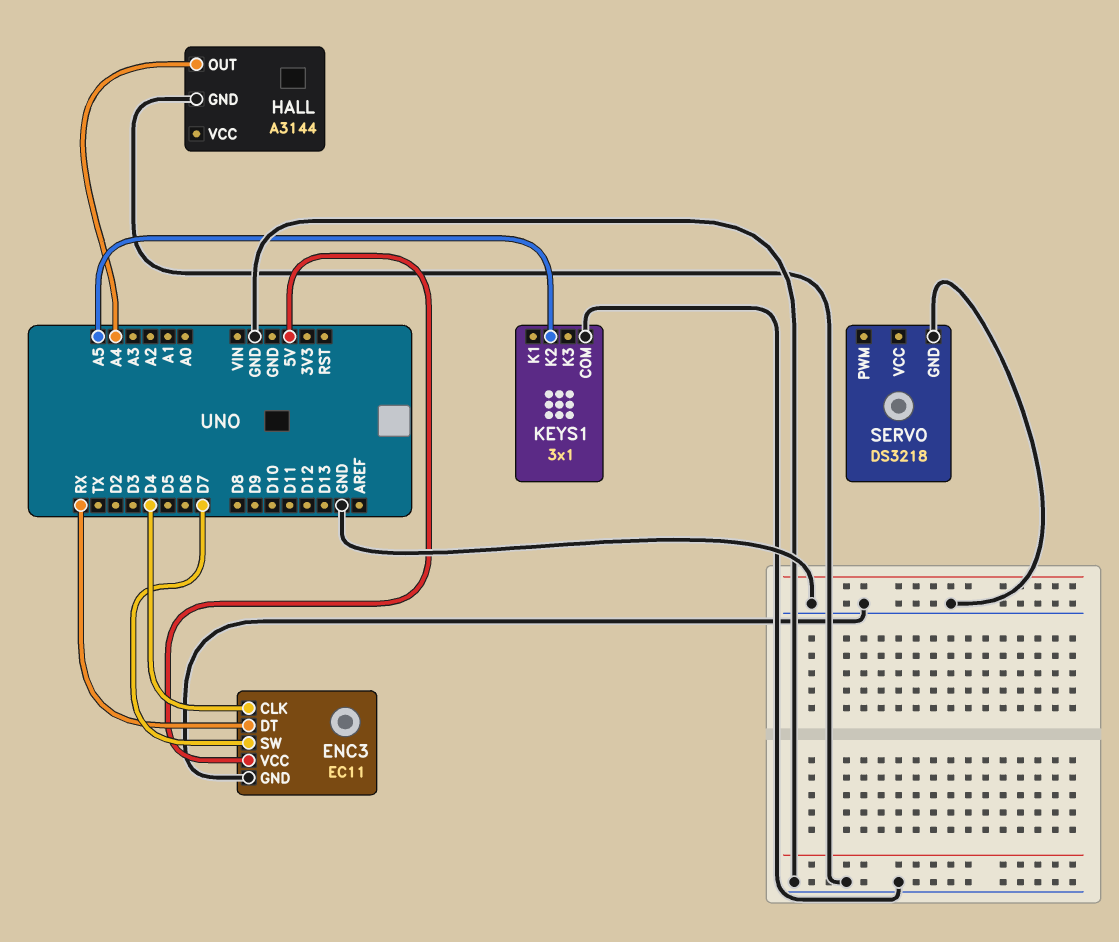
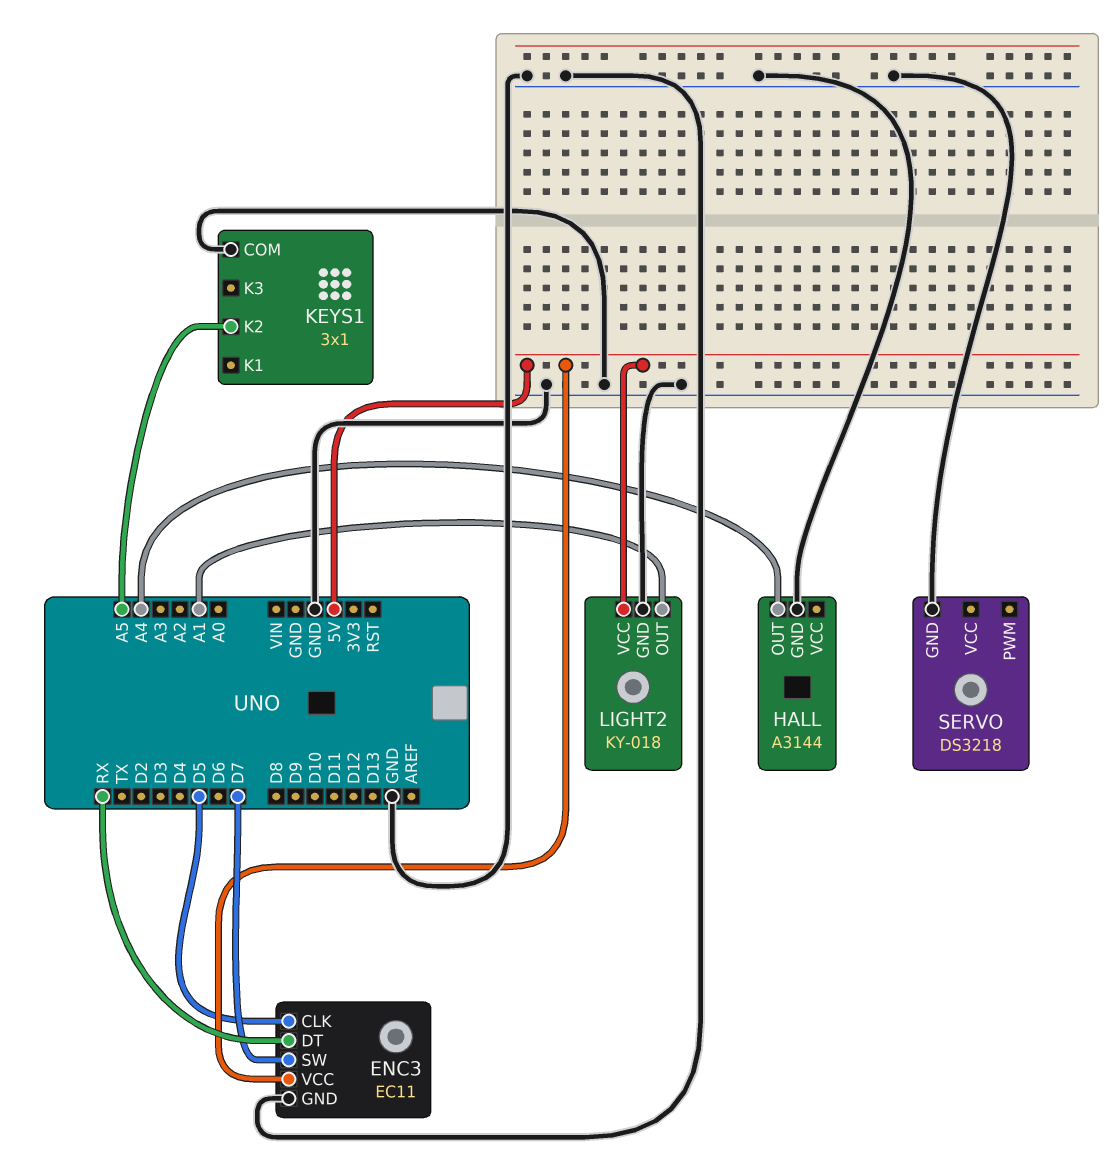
ENC3 pin CLK: D4 -> D5
LIGHT2: none -> KY-018
LIGHT2 pin GND: none -> GND
LIGHT2 pin OUT: none -> A1
LIGHT2 pin VCC: none -> 5V

